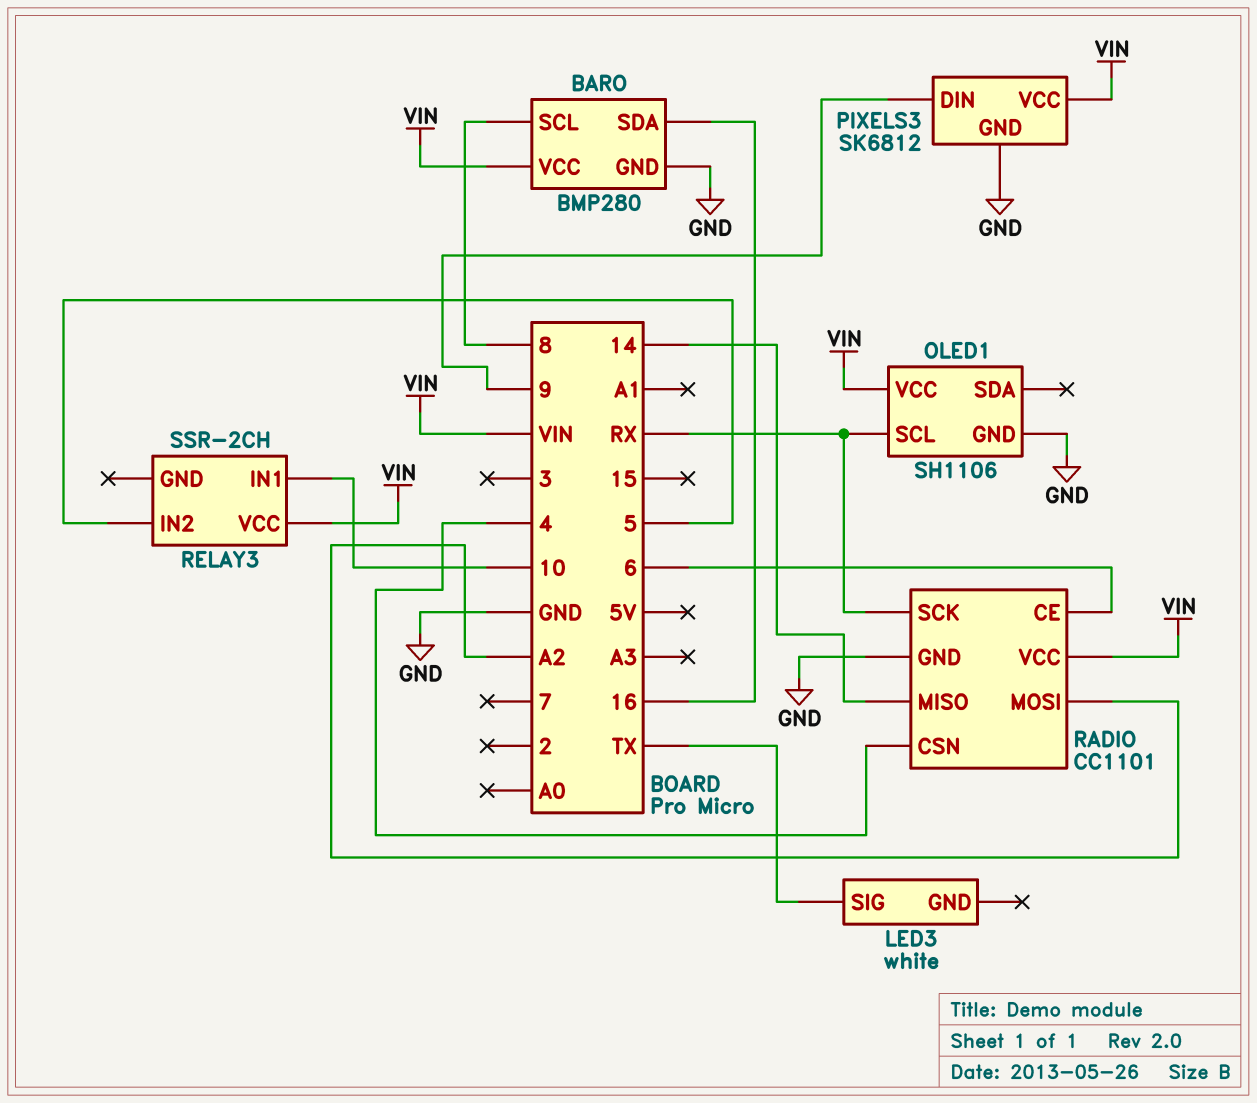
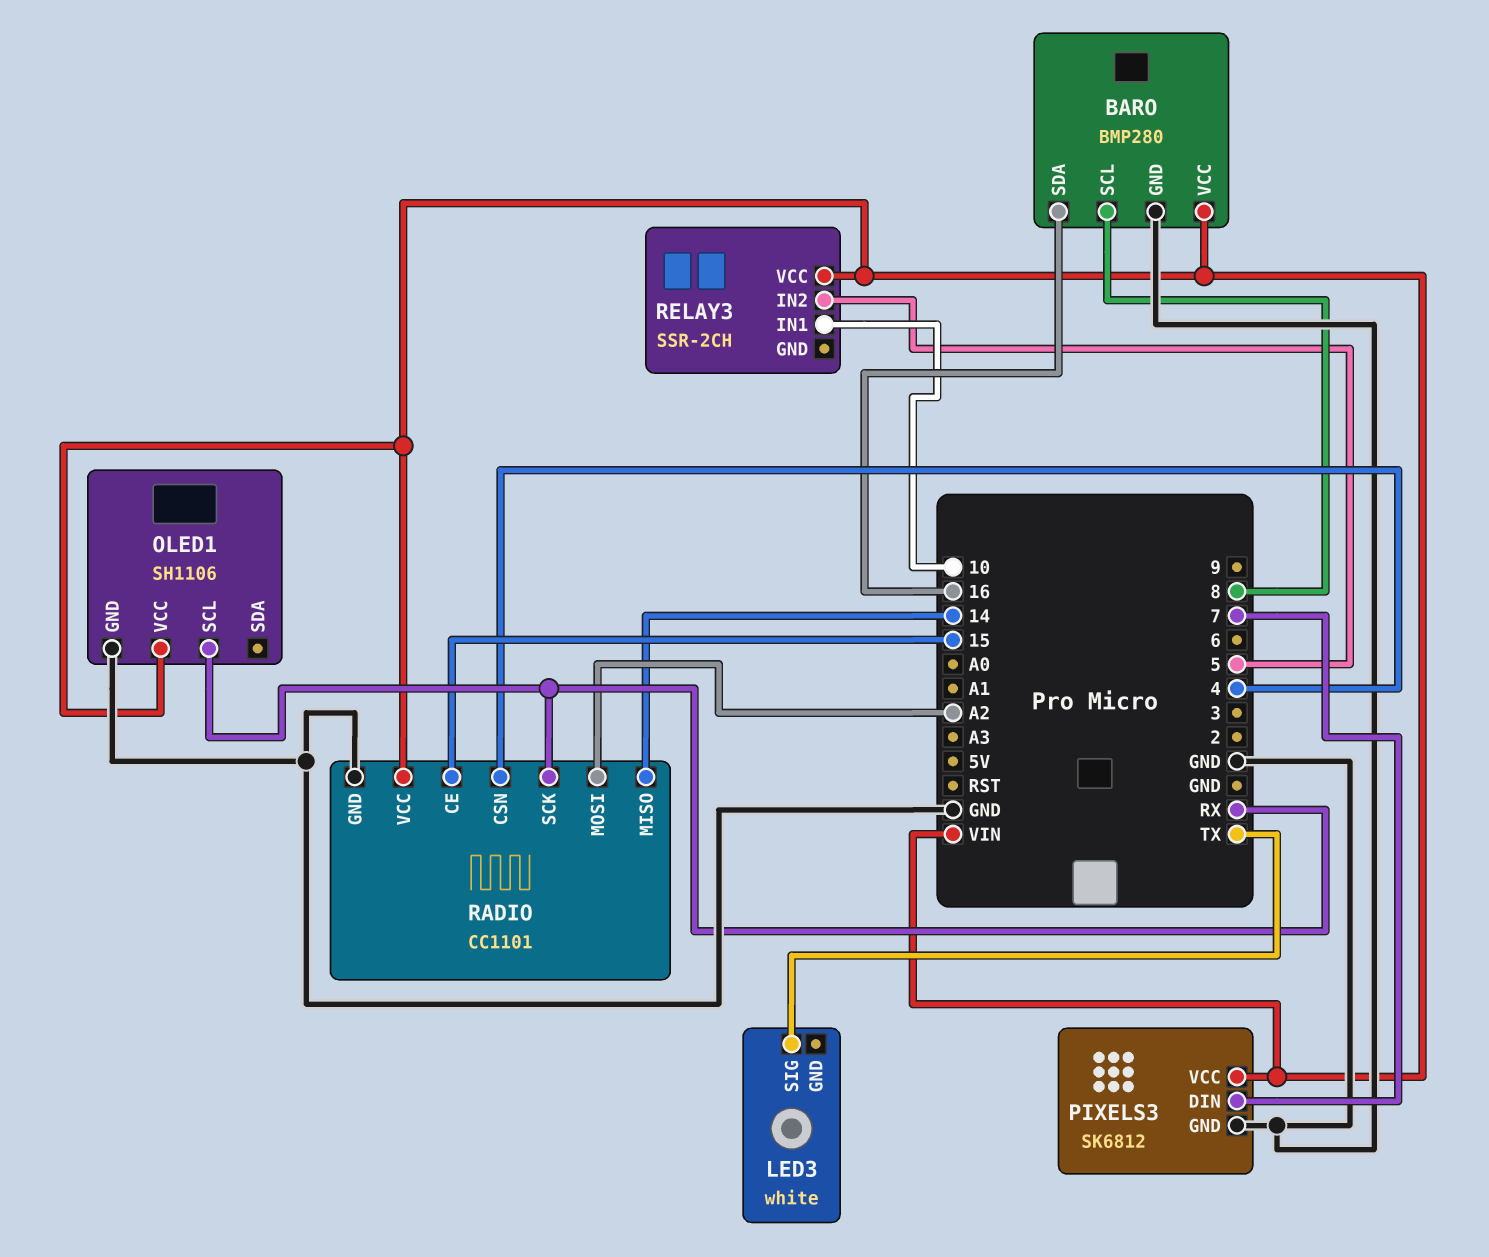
PIXELS3 pin DIN: 9 -> 7
RADIO pin CE: 6 -> 15

